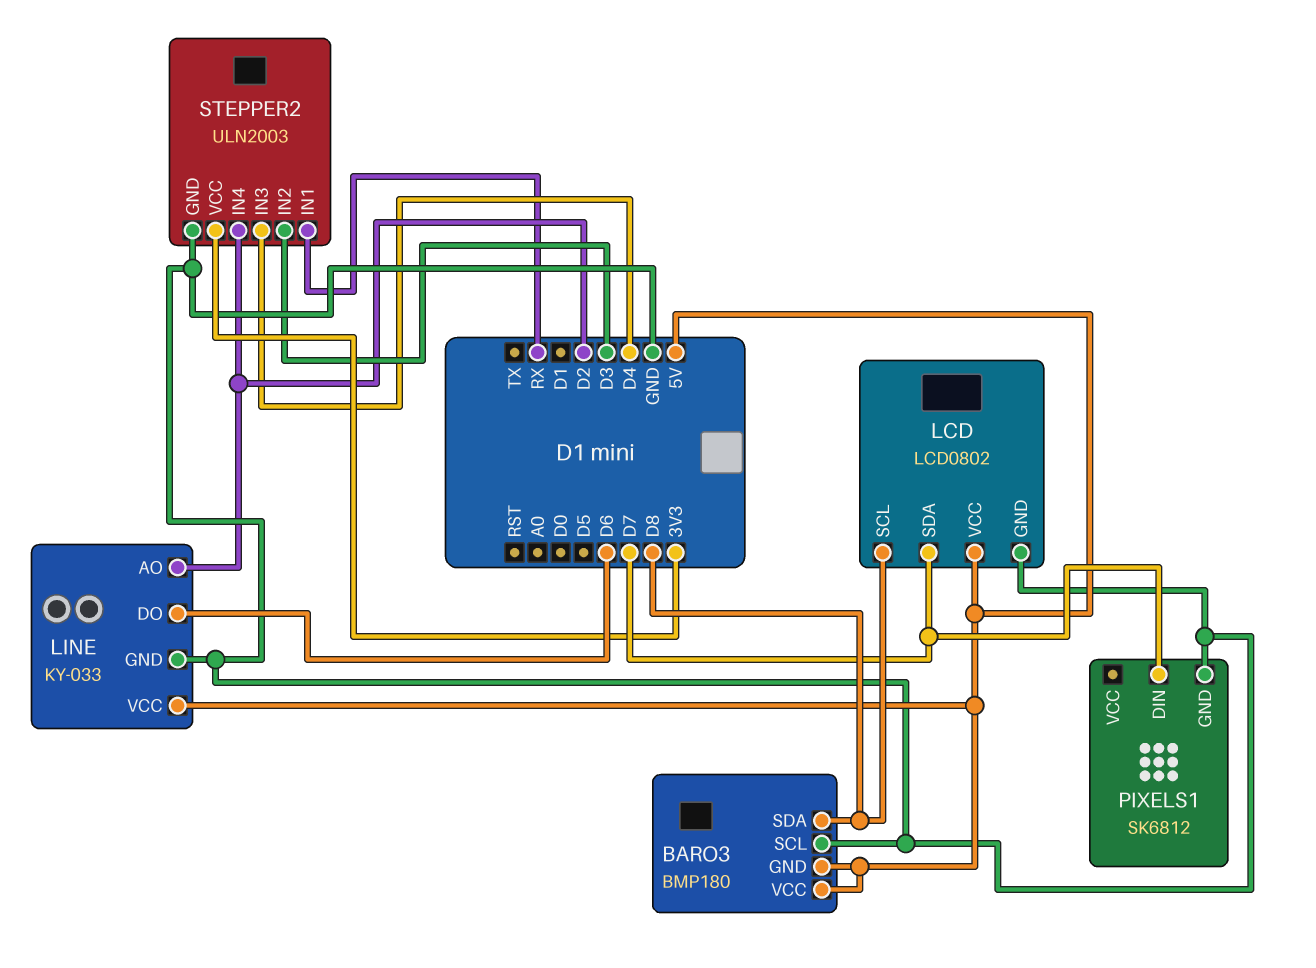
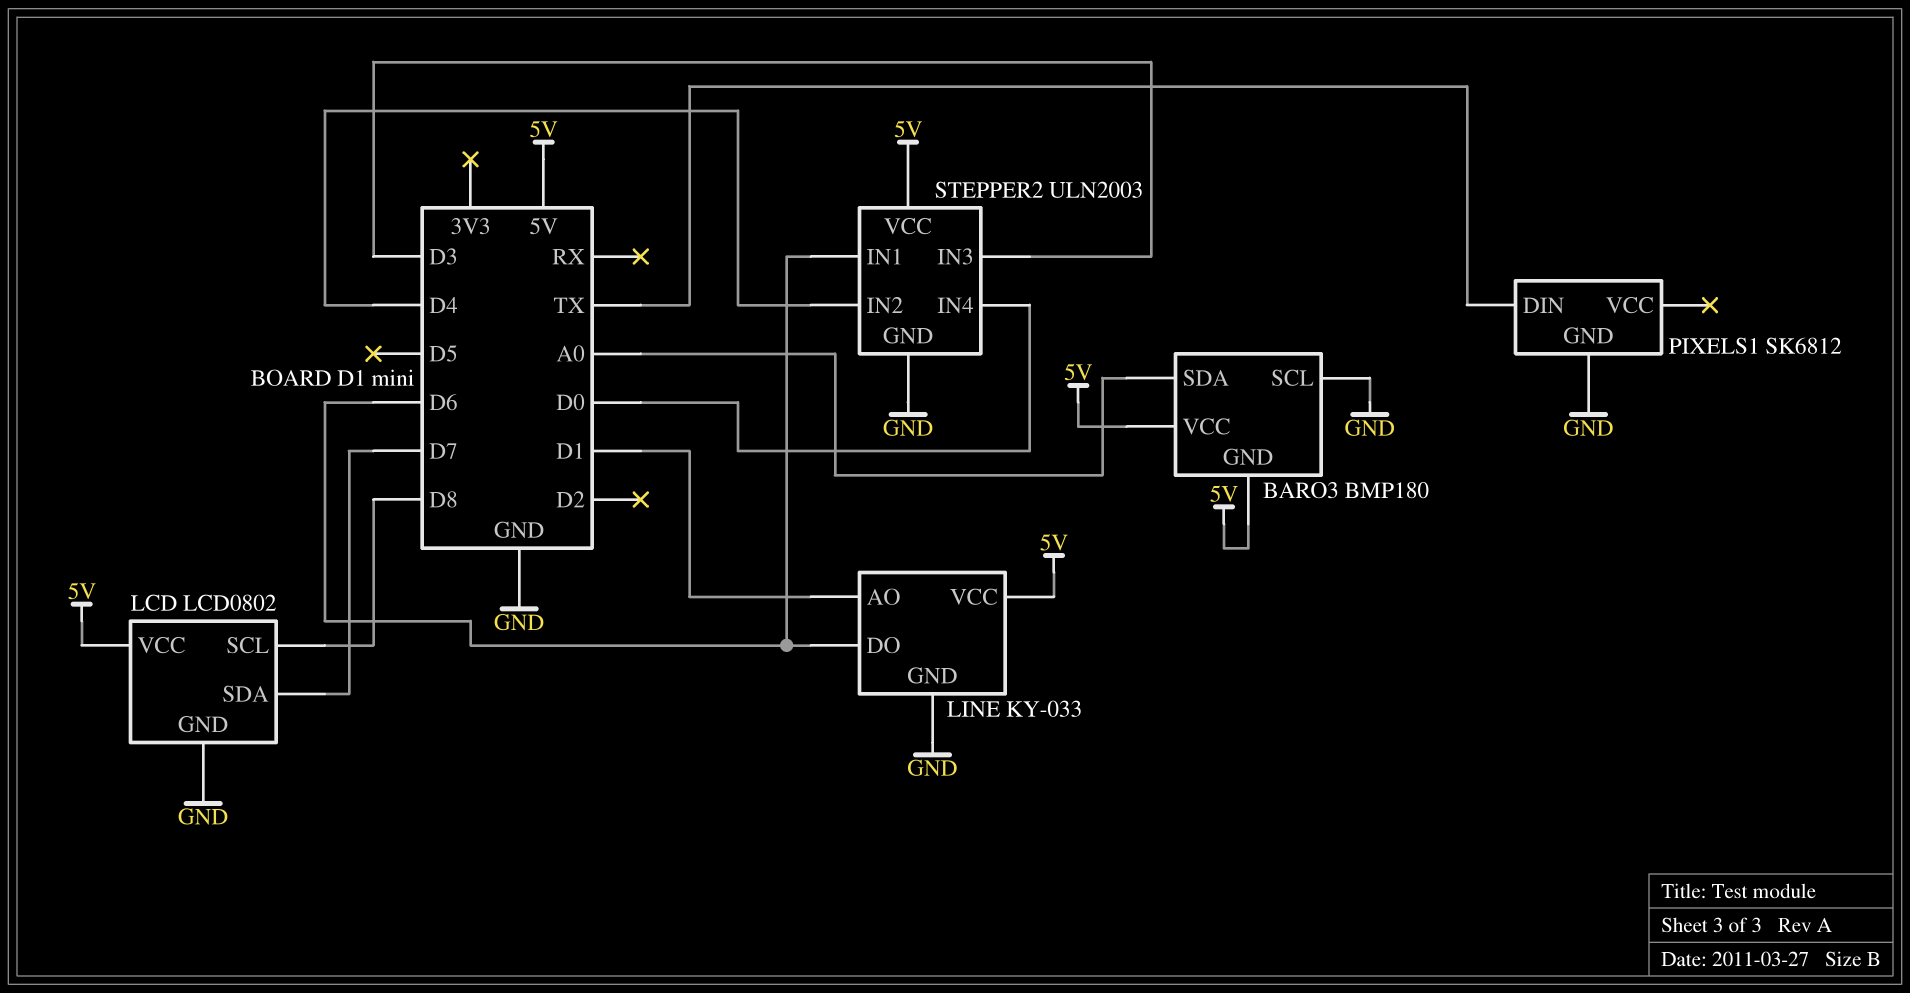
BARO3 pin SDA: D8 -> A0
LINE pin AO: D2 -> D1
PIXELS1 pin DIN: D7 -> TX
STEPPER2 pin IN1: RX -> D6
STEPPER2 pin IN2: D3 -> D4
STEPPER2 pin IN3: D4 -> D3
STEPPER2 pin IN4: D2 -> D0
STEPPER2 pin VCC: 3V3 -> 5V

